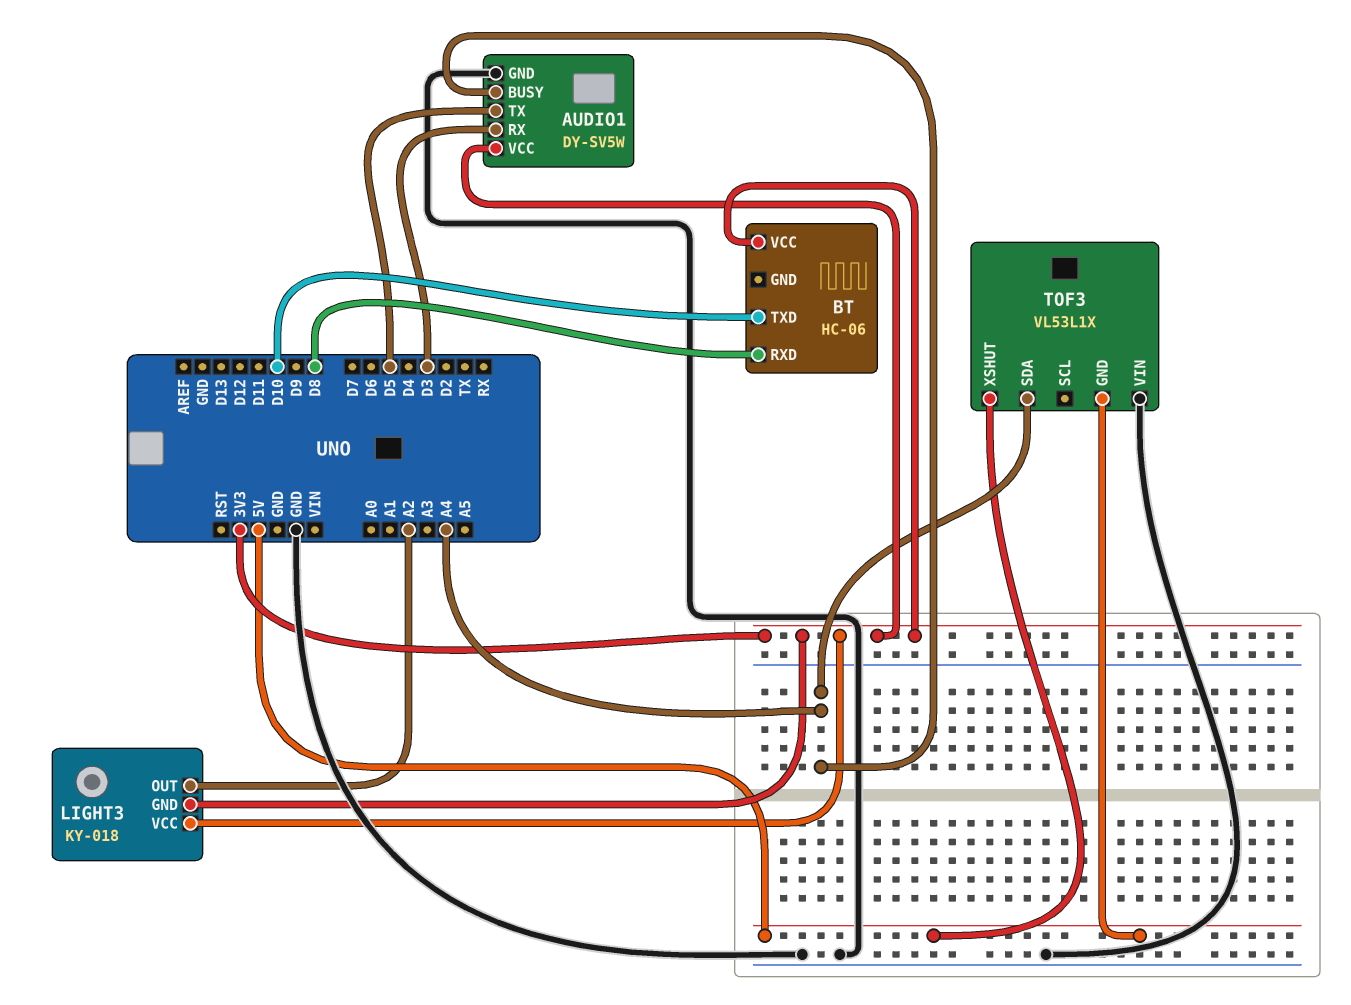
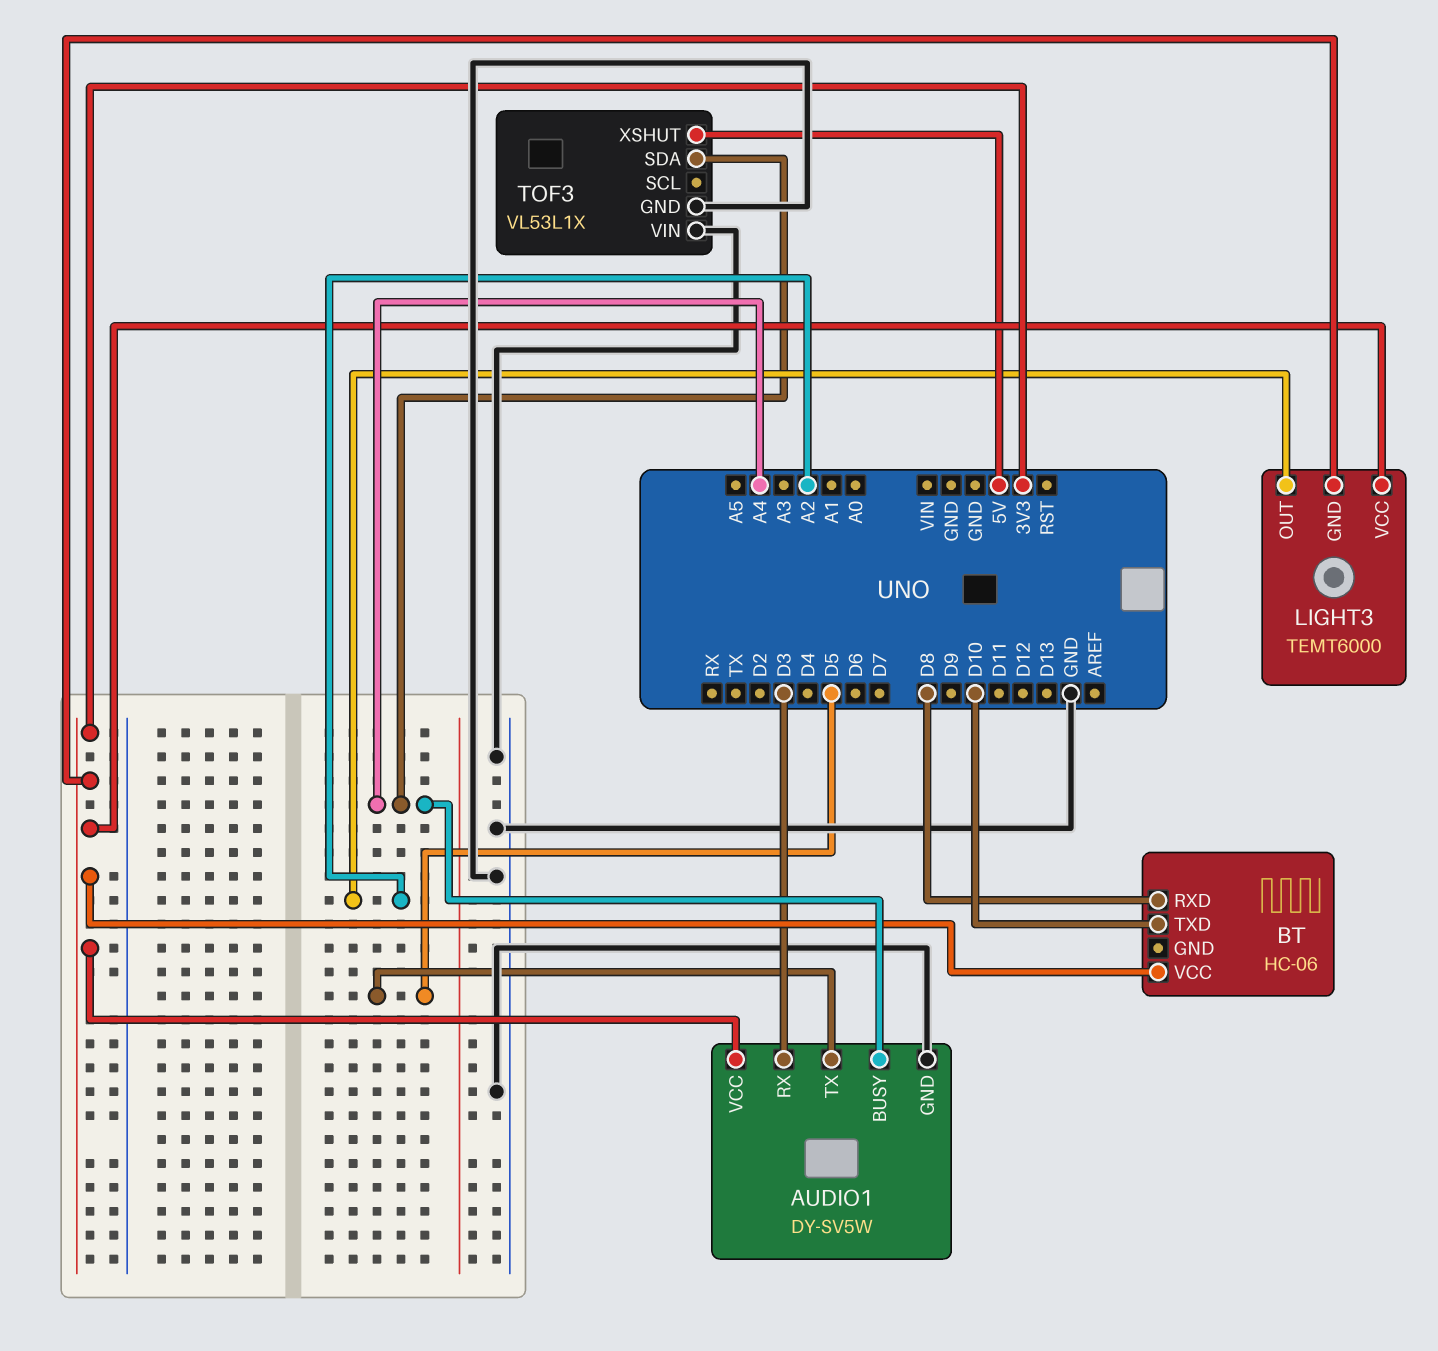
LIGHT3: KY-018 -> TEMT6000
TOF3 pin GND: 5V -> GND

